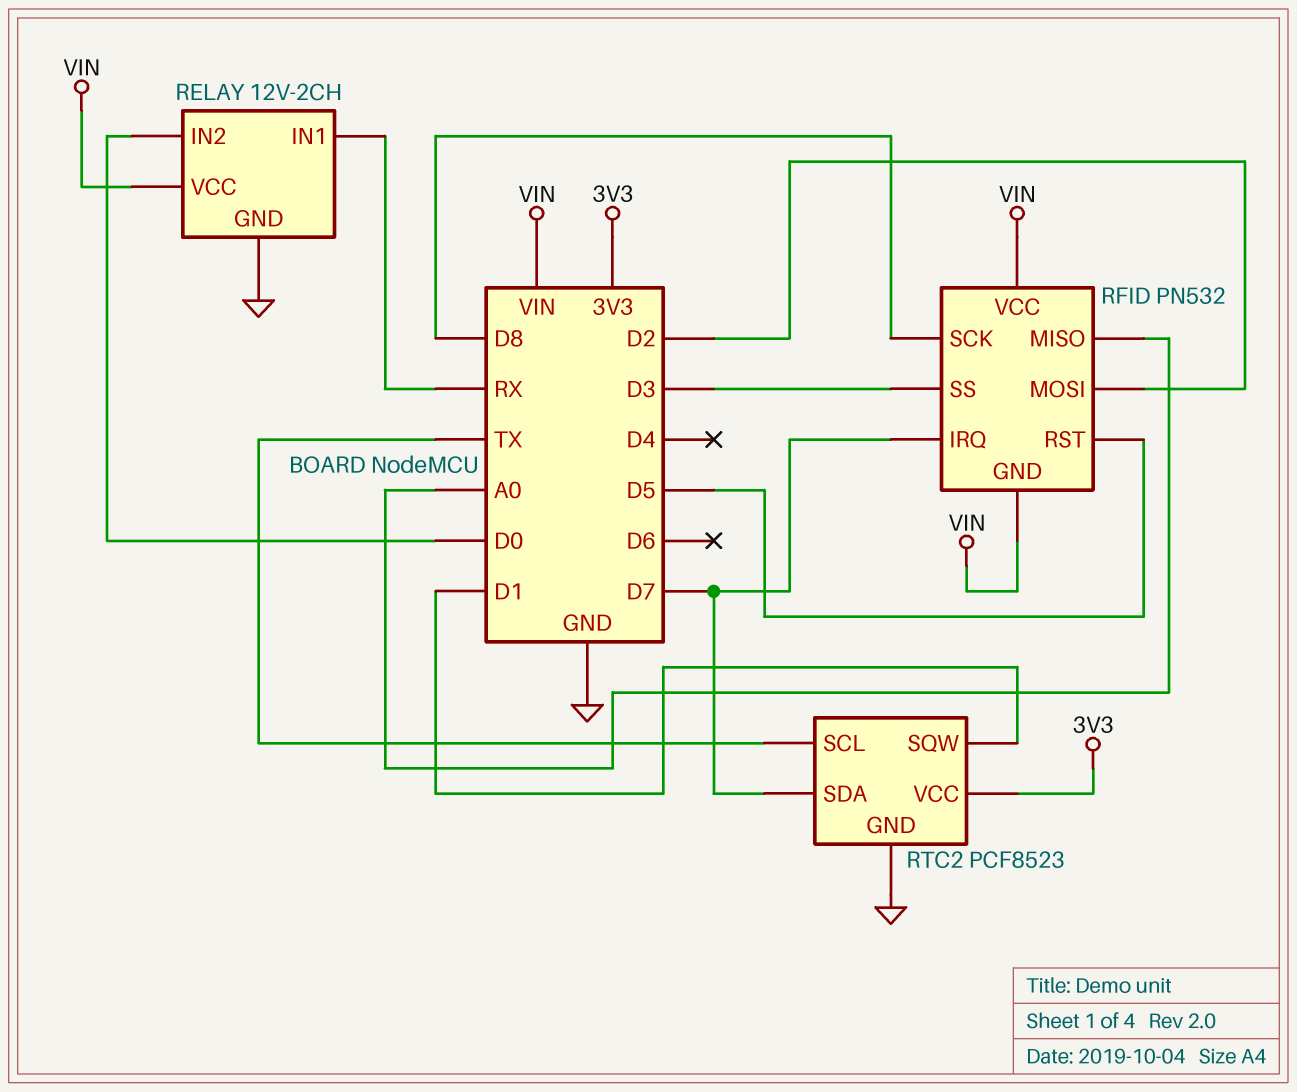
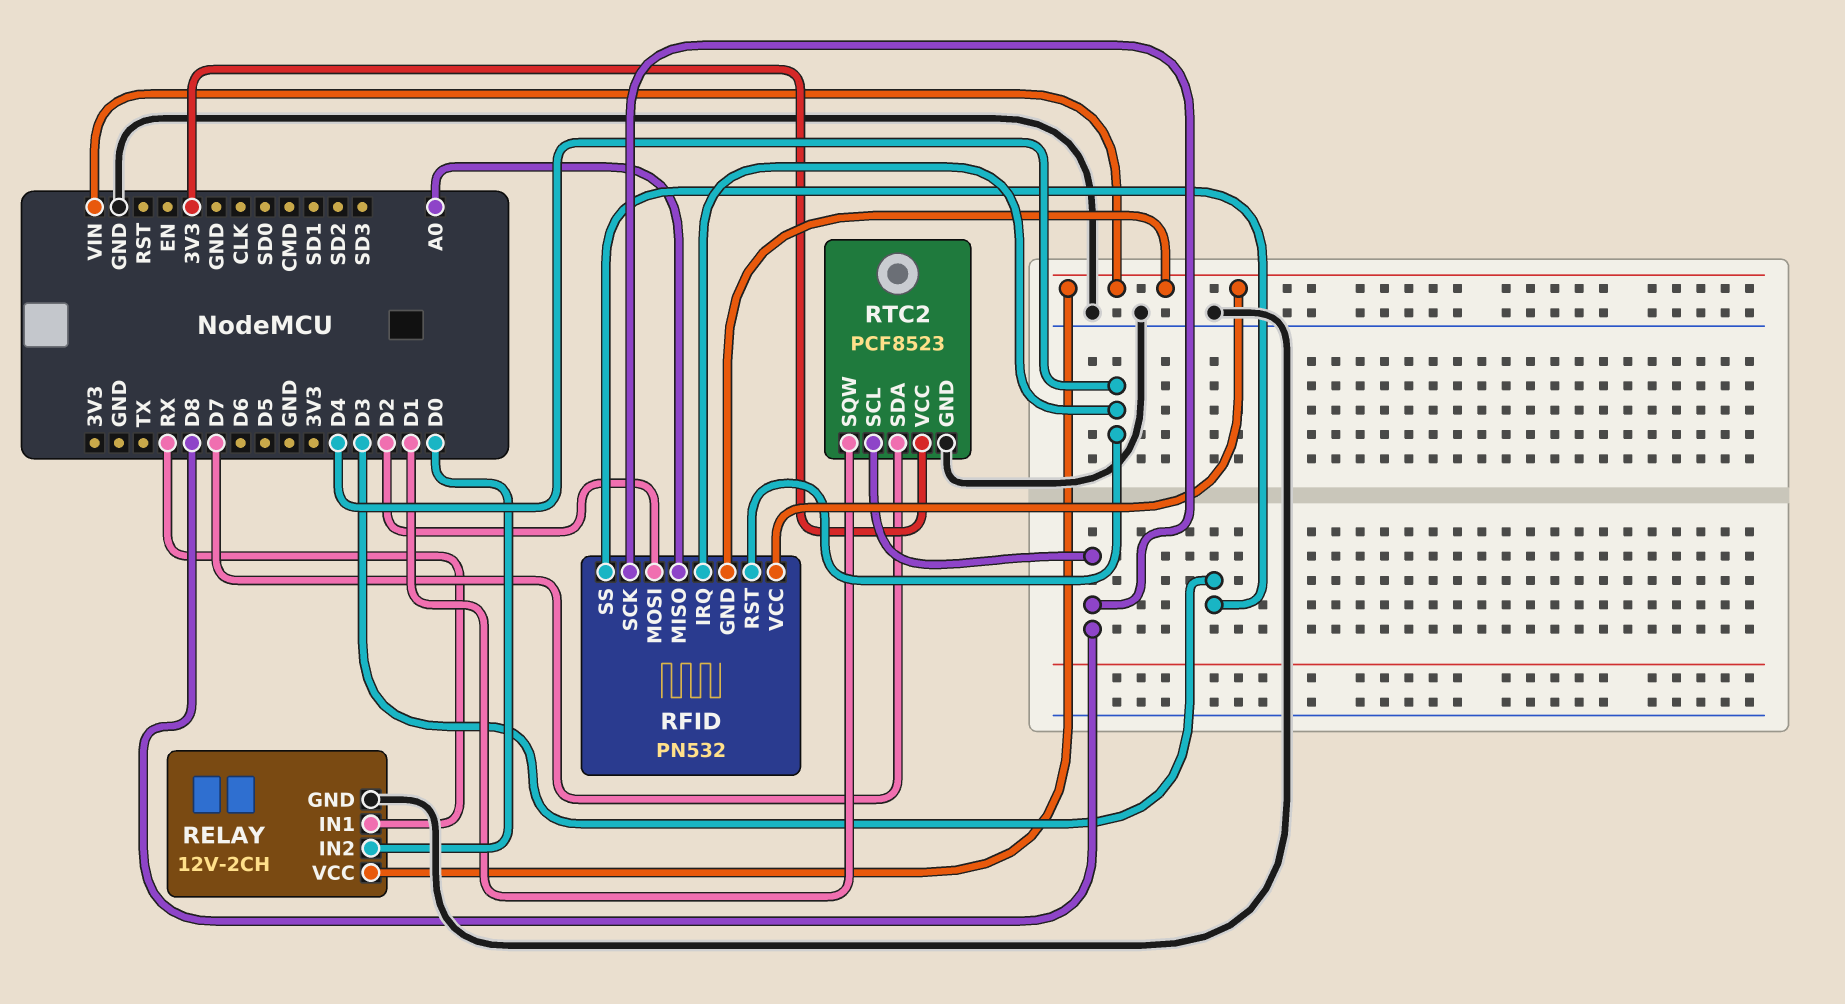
RFID pin IRQ: D7 -> D4
RFID pin RST: D5 -> D4
RTC2 pin SCL: TX -> D8

